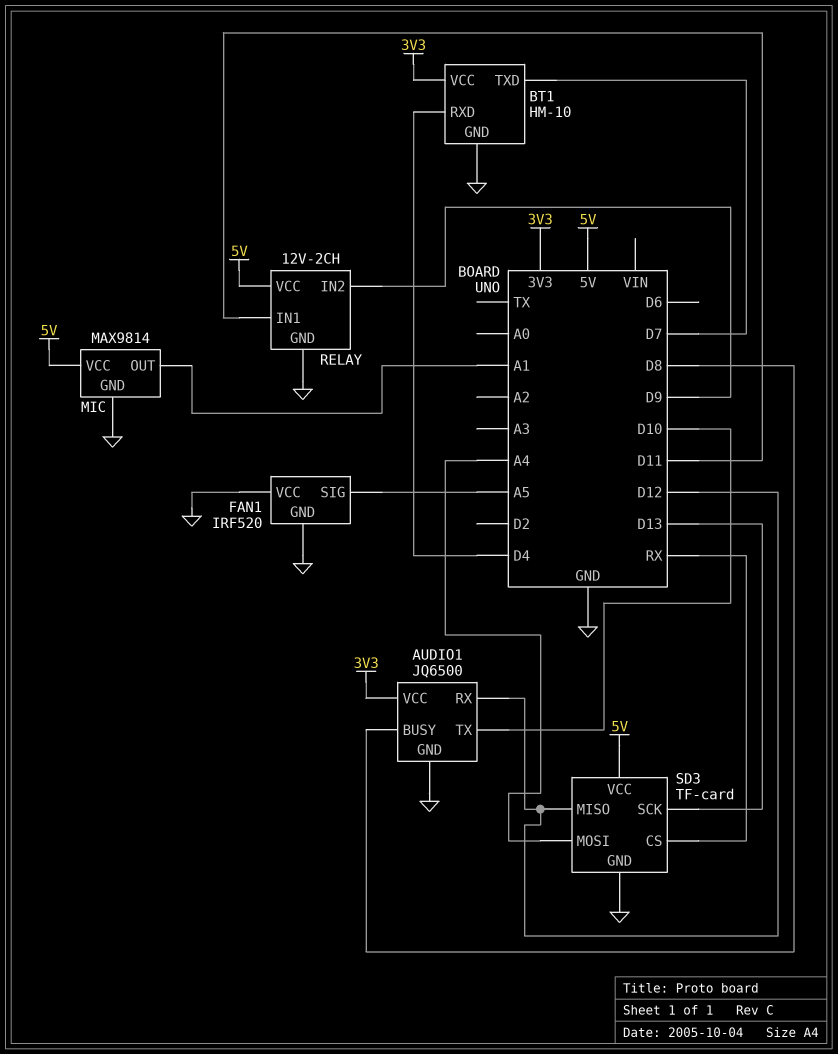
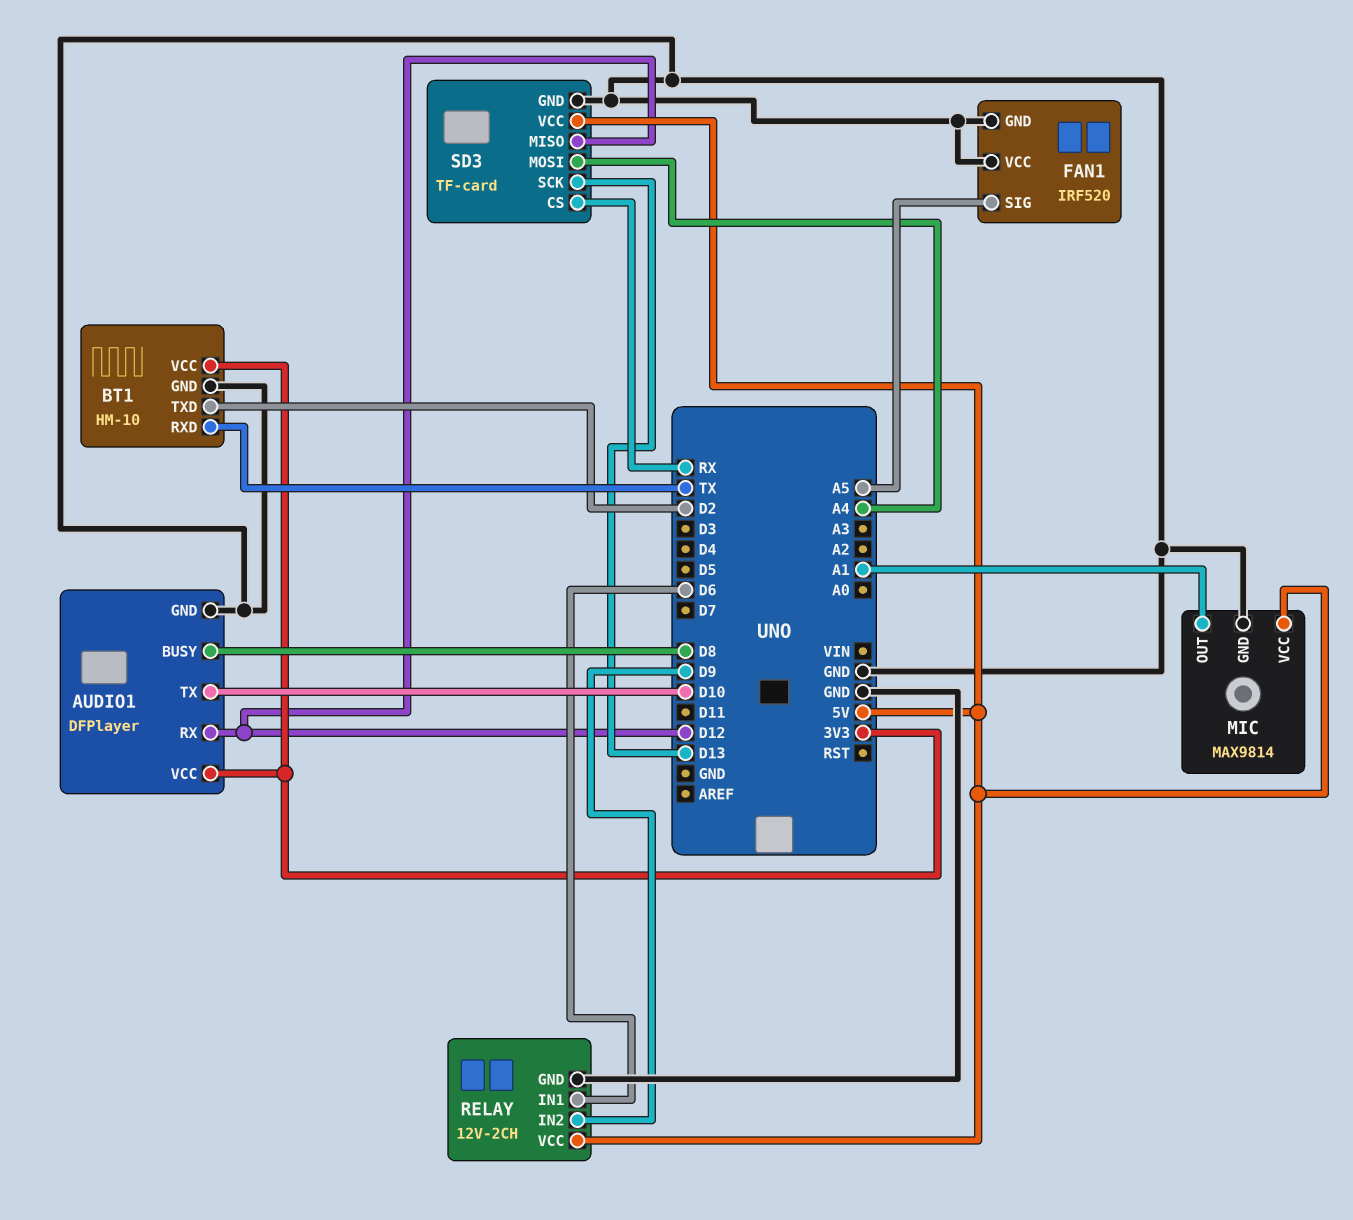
AUDIO1: JQ6500 -> DFPlayer
BT1 pin RXD: D4 -> TX
BT1 pin TXD: D7 -> D2
RELAY pin IN1: D11 -> D6

